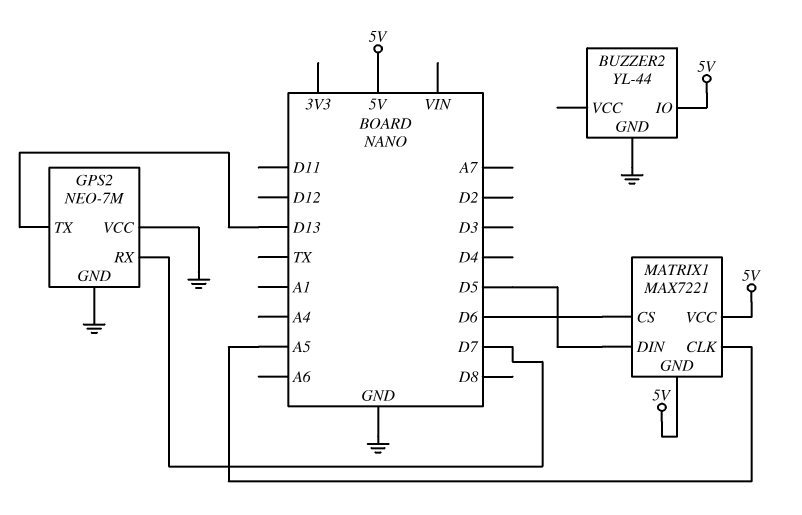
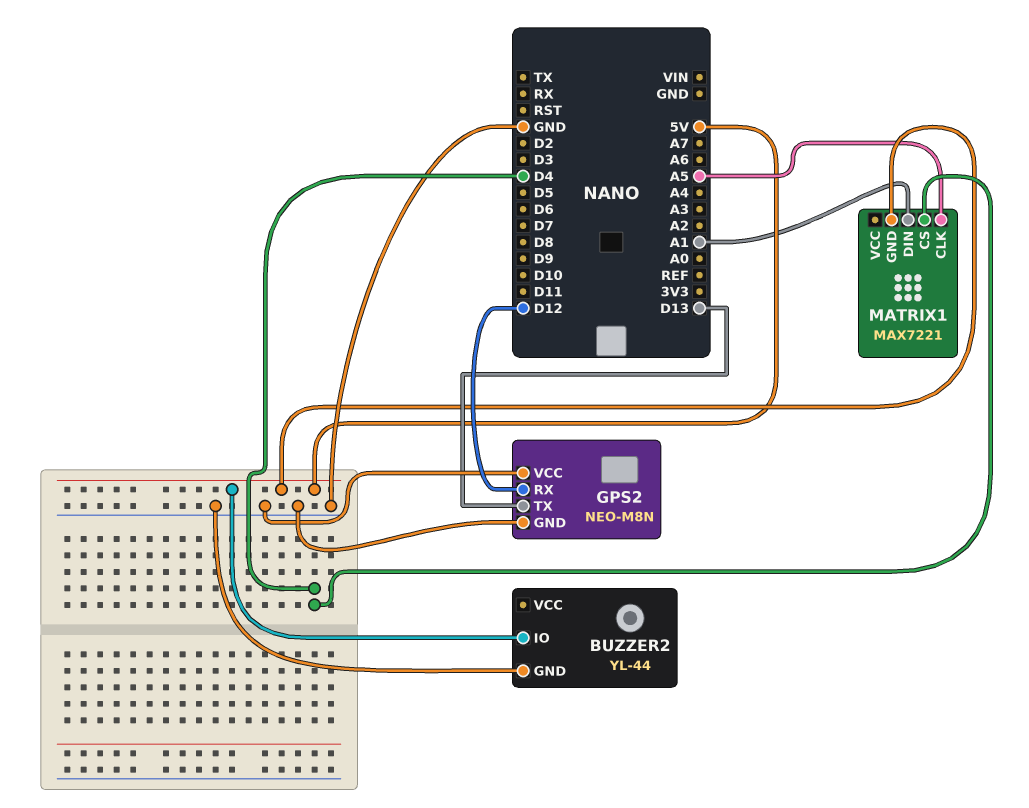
GPS2: NEO-7M -> NEO-M8N
GPS2 pin RX: D7 -> D12
MATRIX1 pin CS: D6 -> D4
MATRIX1 pin DIN: D5 -> A1
MATRIX1 pin VCC: 5V -> none

